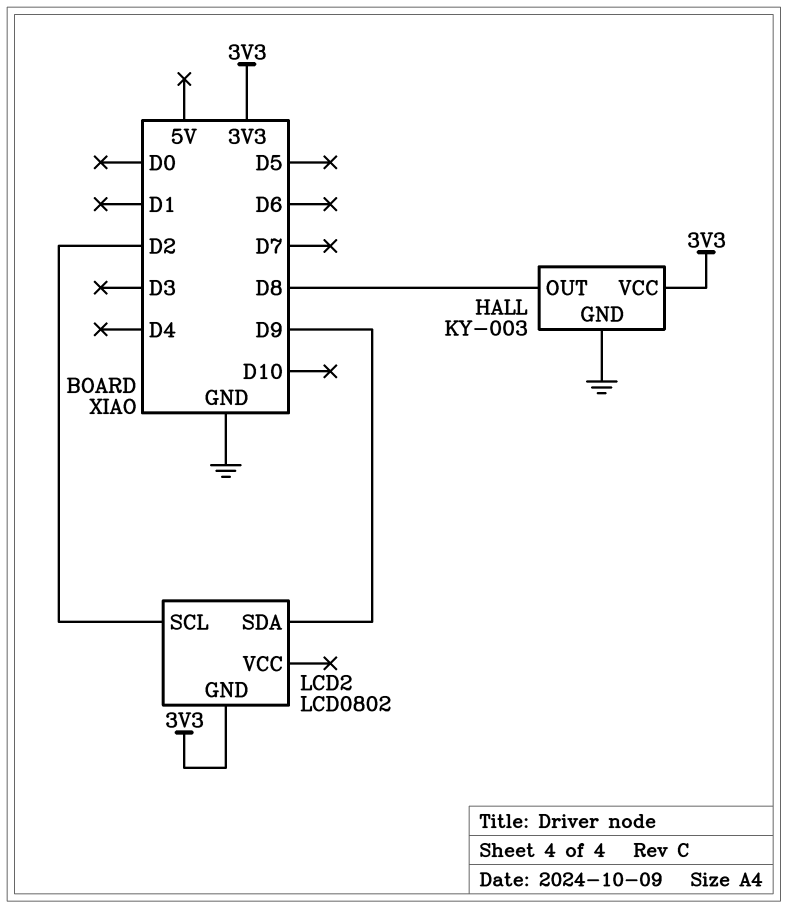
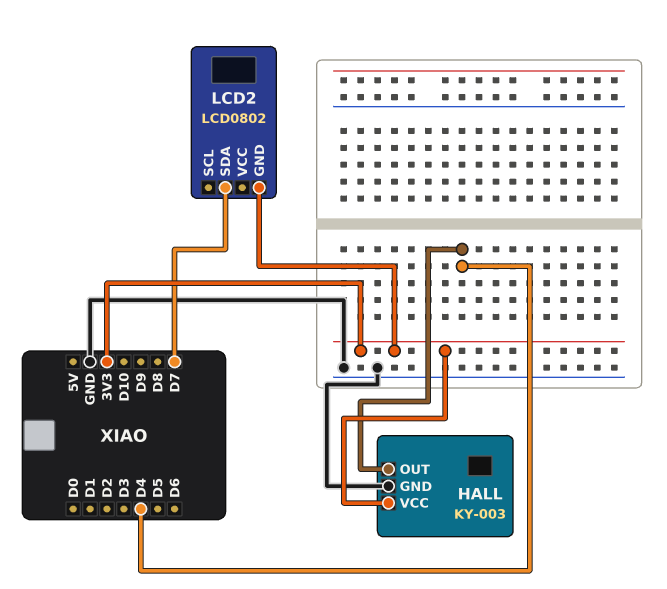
HALL pin OUT: D8 -> D4
LCD2 pin SCL: D2 -> none
LCD2 pin SDA: D9 -> D7

